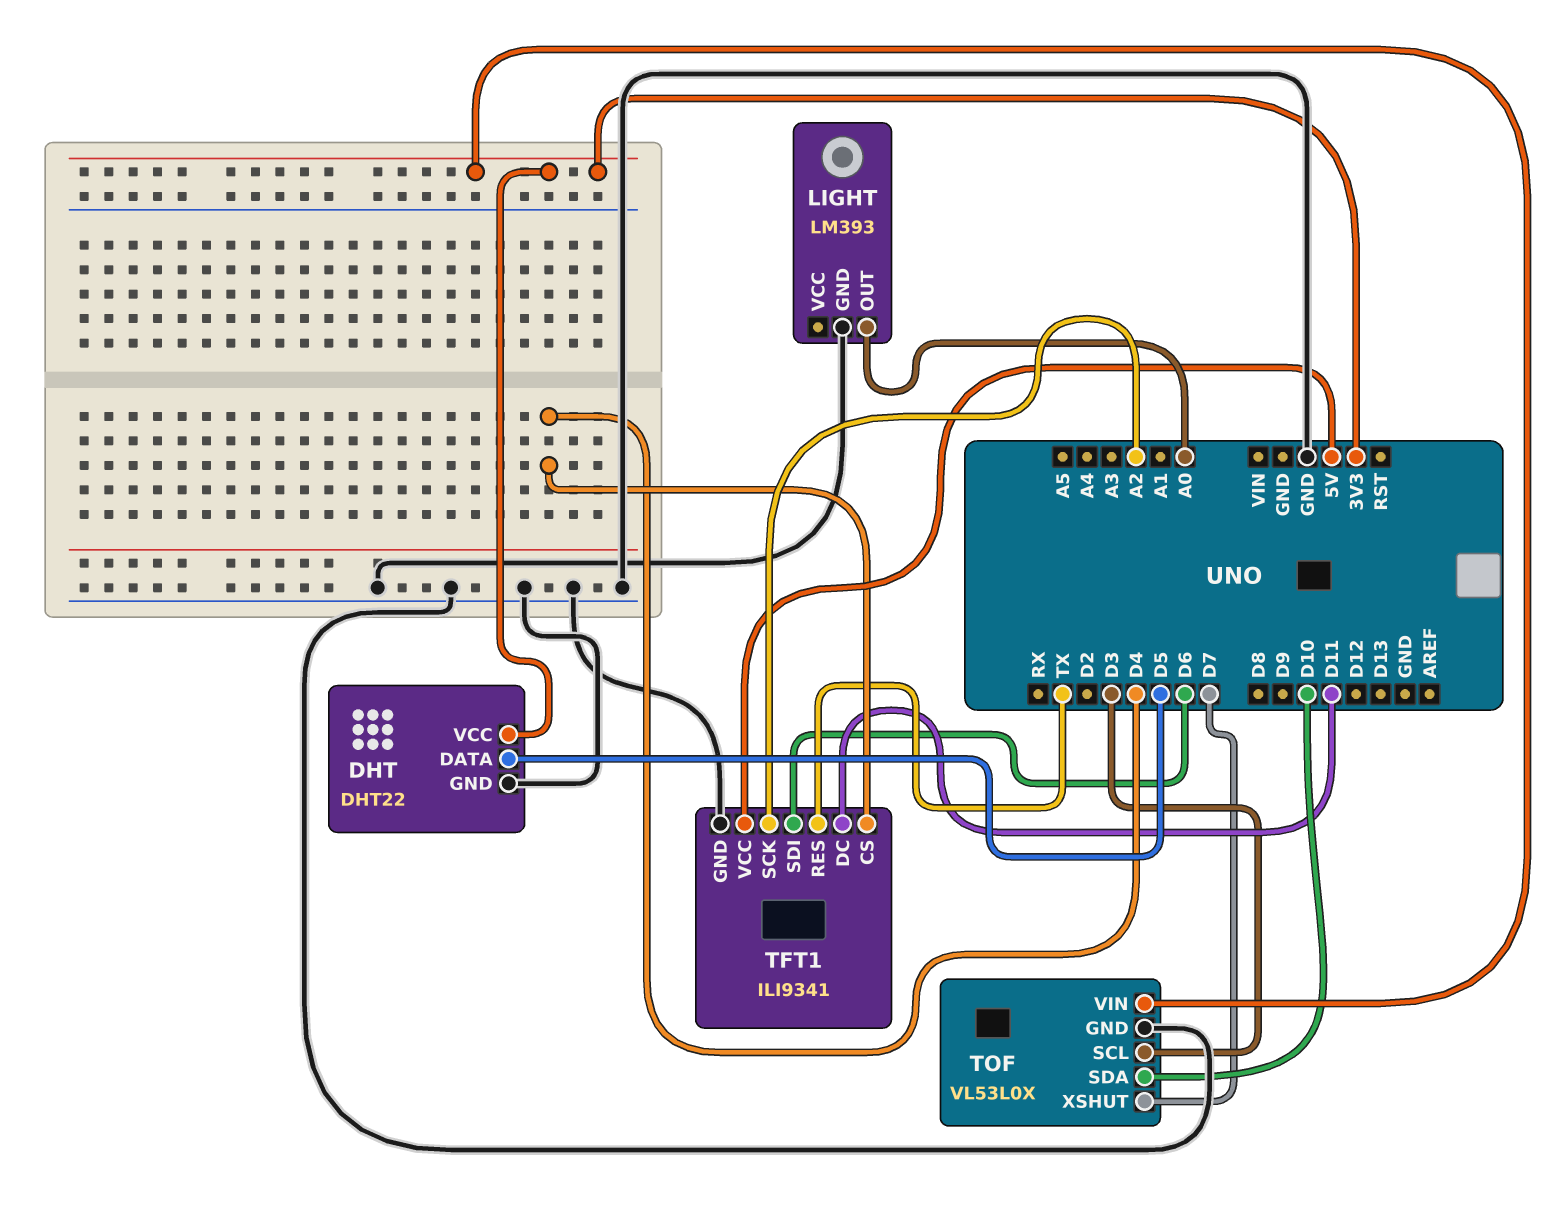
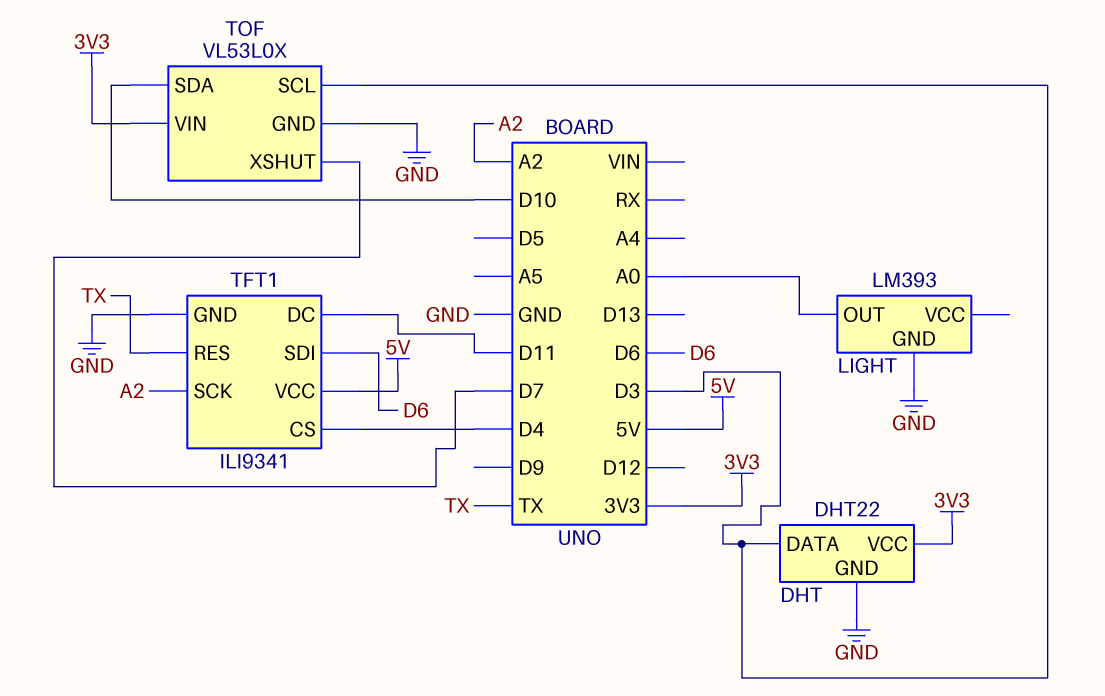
DHT pin DATA: D5 -> D3

